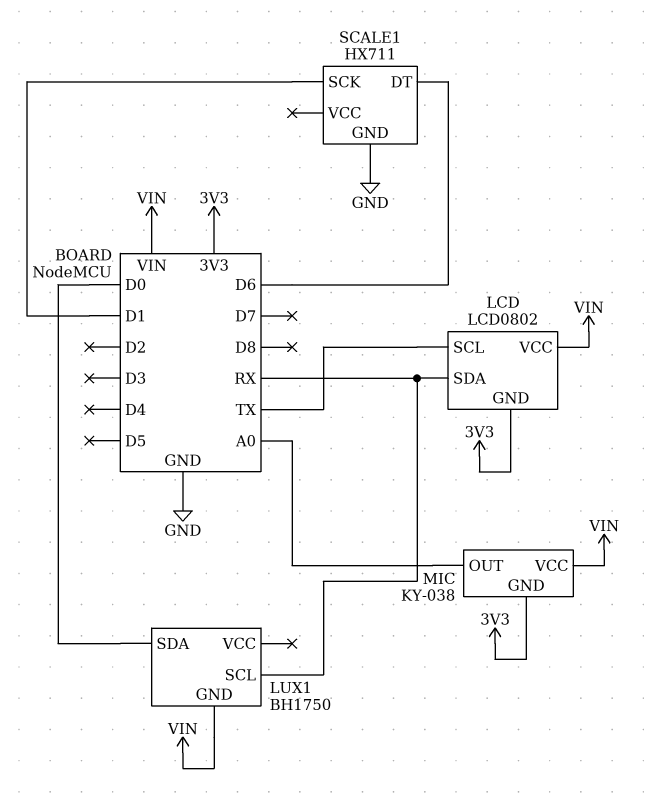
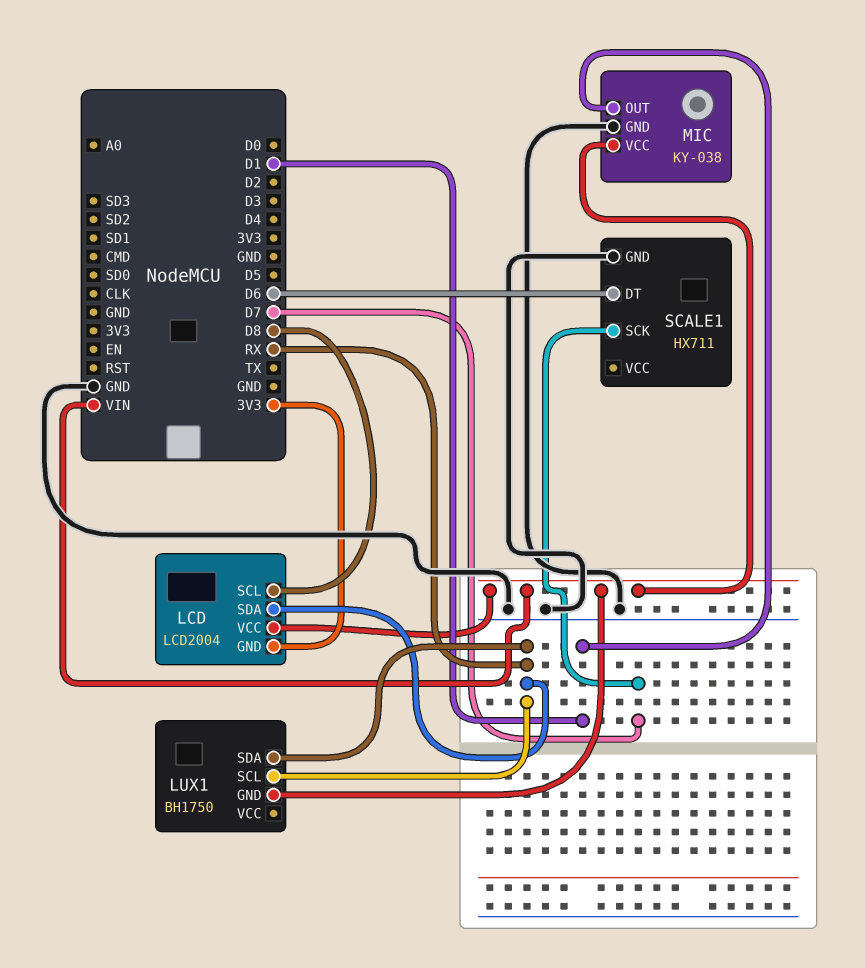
LCD: LCD0802 -> LCD2004
LCD pin SCL: TX -> D8
LUX1 pin SDA: D0 -> RX
MIC pin GND: 3V3 -> GND
MIC pin OUT: A0 -> D1
SCALE1 pin SCK: D1 -> D7

